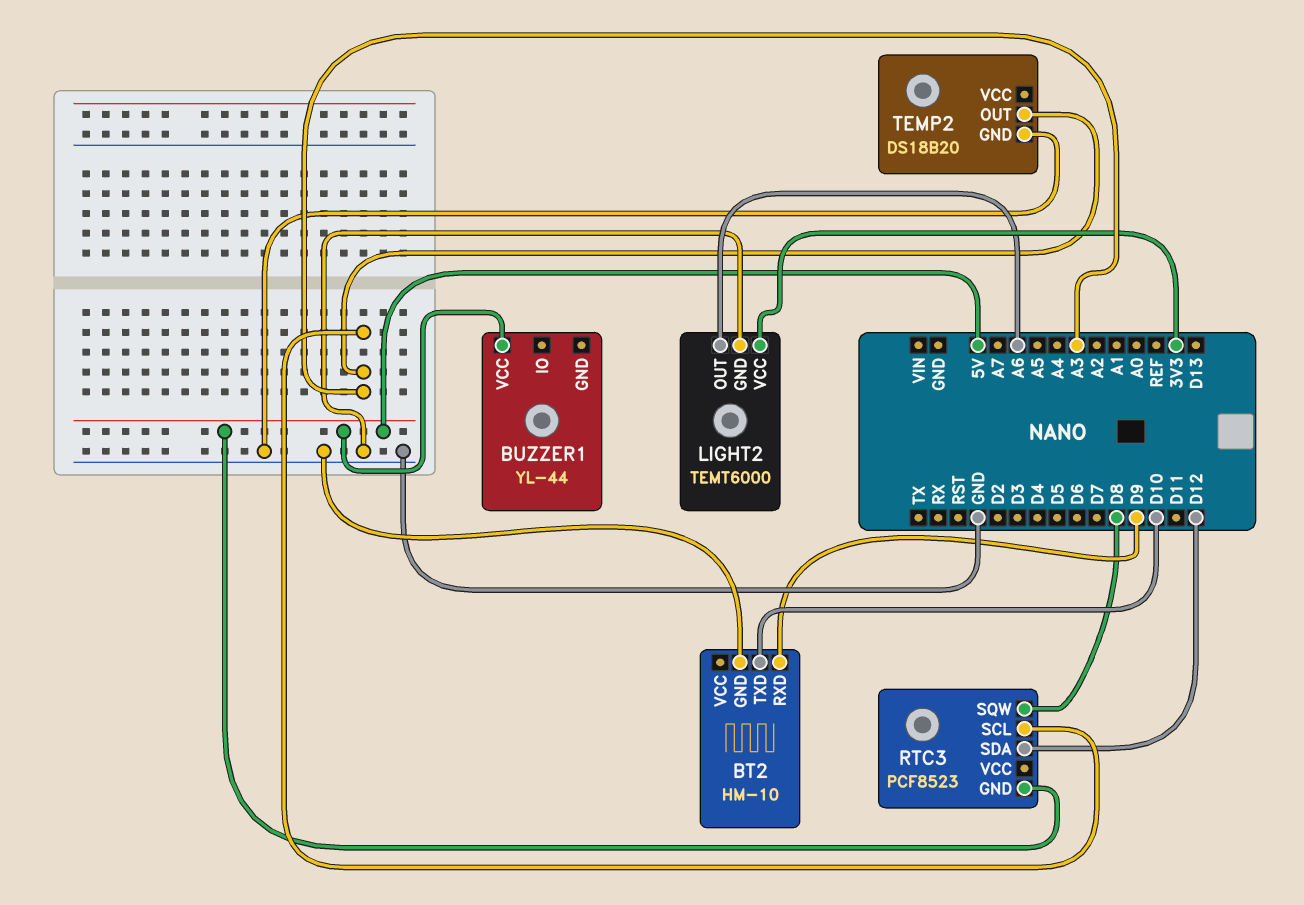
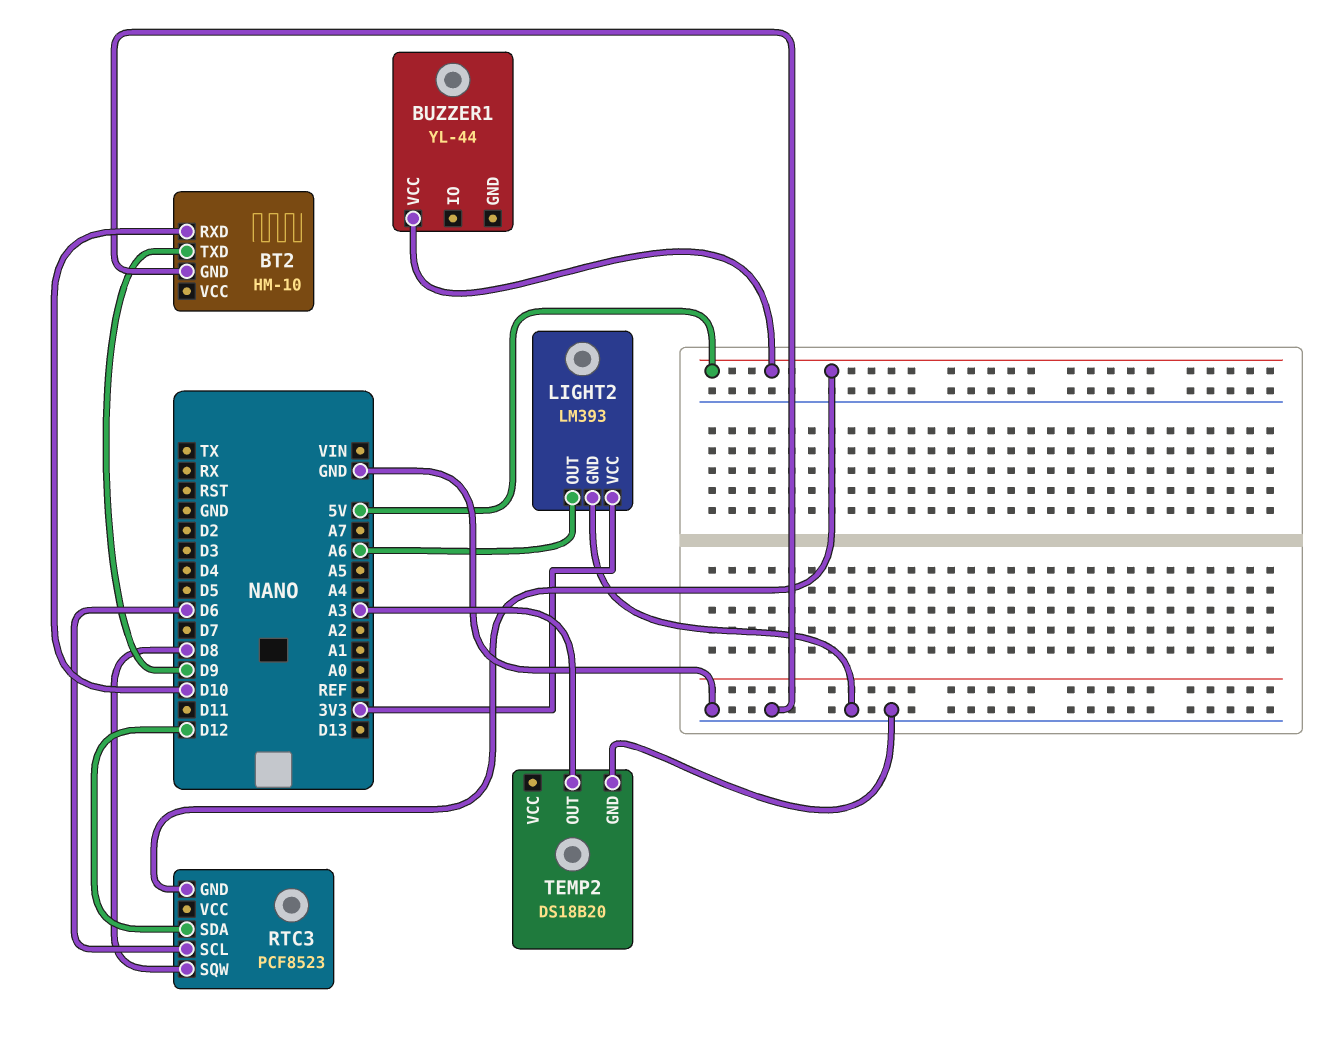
BT2 pin RXD: D9 -> D10
BT2 pin TXD: D10 -> D9
LIGHT2: TEMT6000 -> LM393
RTC3 pin SCL: A3 -> D6

